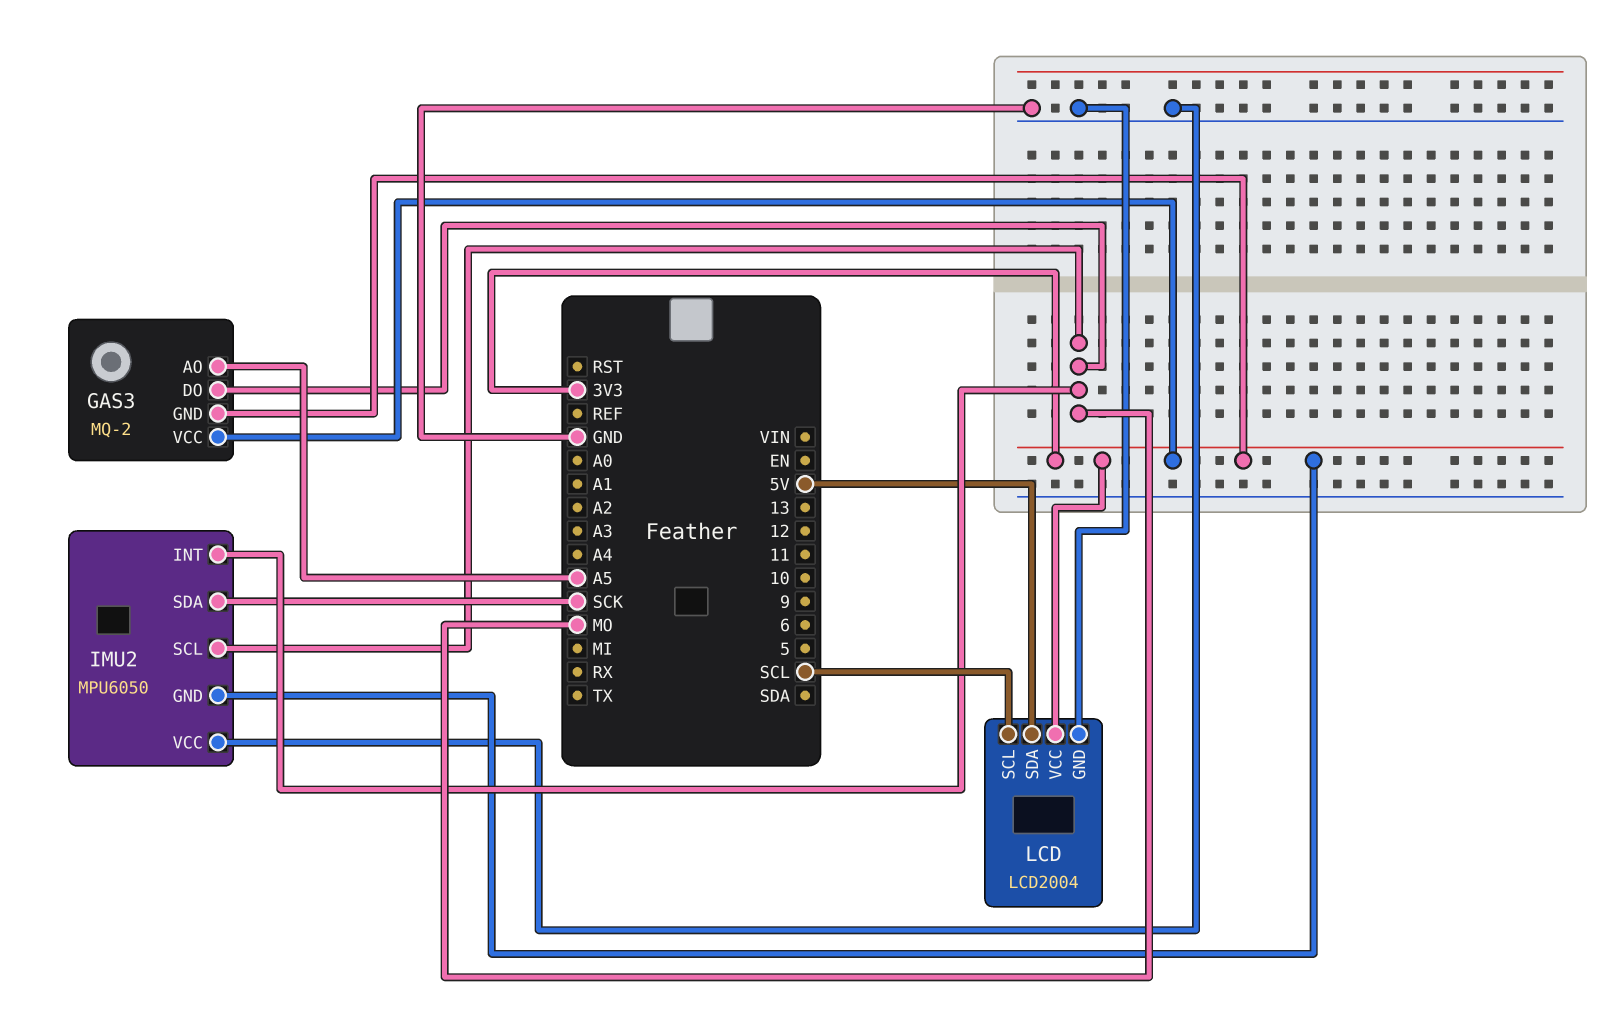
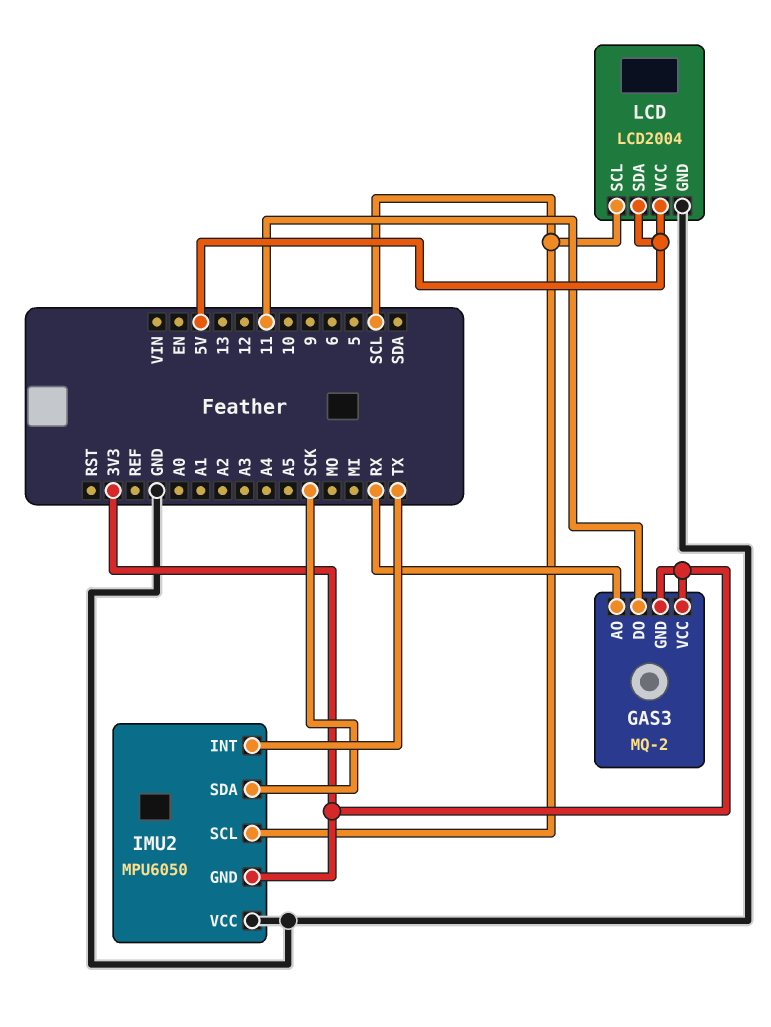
GAS3 pin AO: A5 -> RX
GAS3 pin DO: MO -> 11
IMU2 pin INT: MO -> TX
IMU2 pin SCL: MO -> SCL
LCD pin VCC: 3V3 -> 5V

